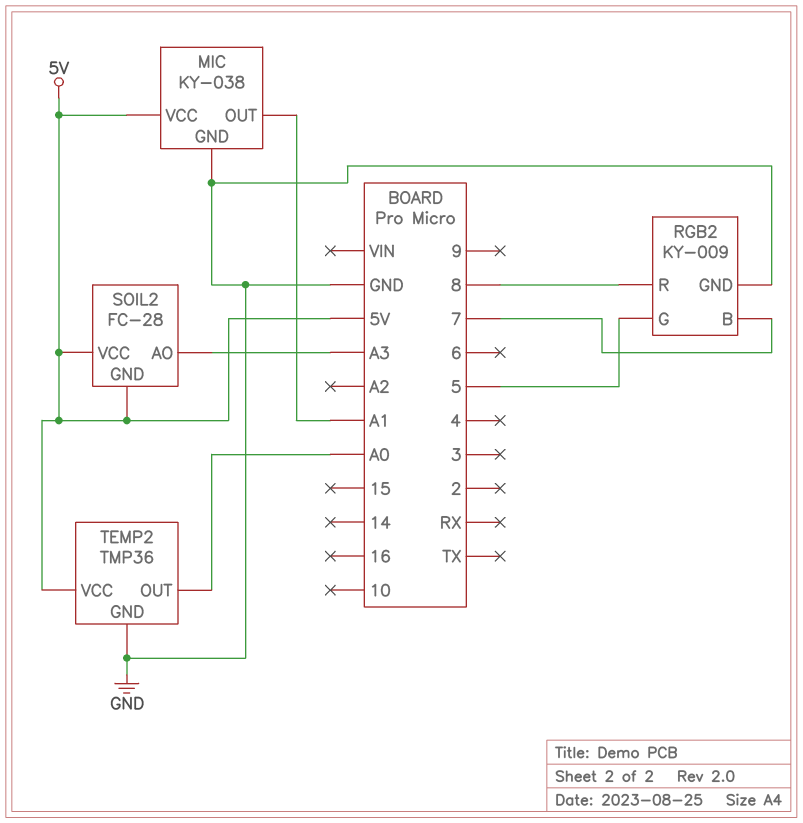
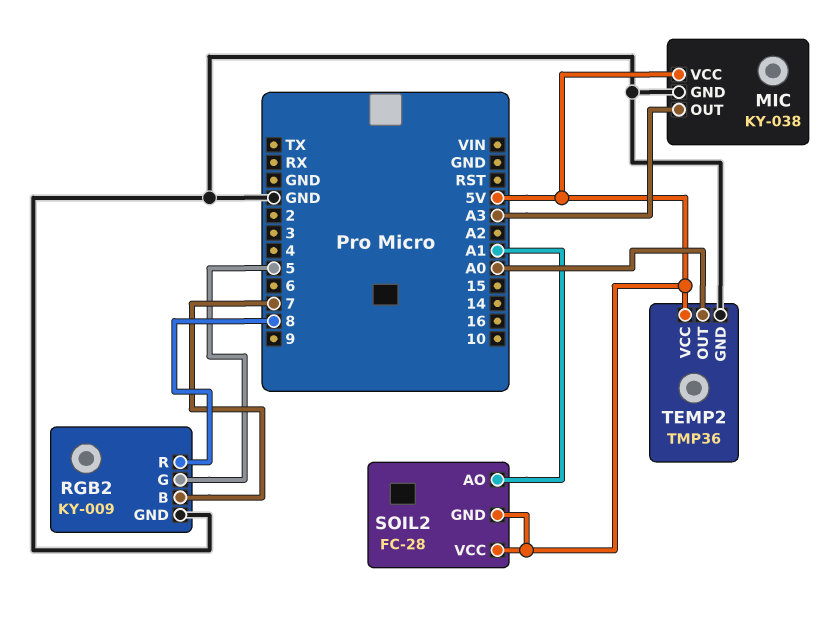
MIC pin OUT: A1 -> A3
SOIL2 pin AO: A3 -> A1

